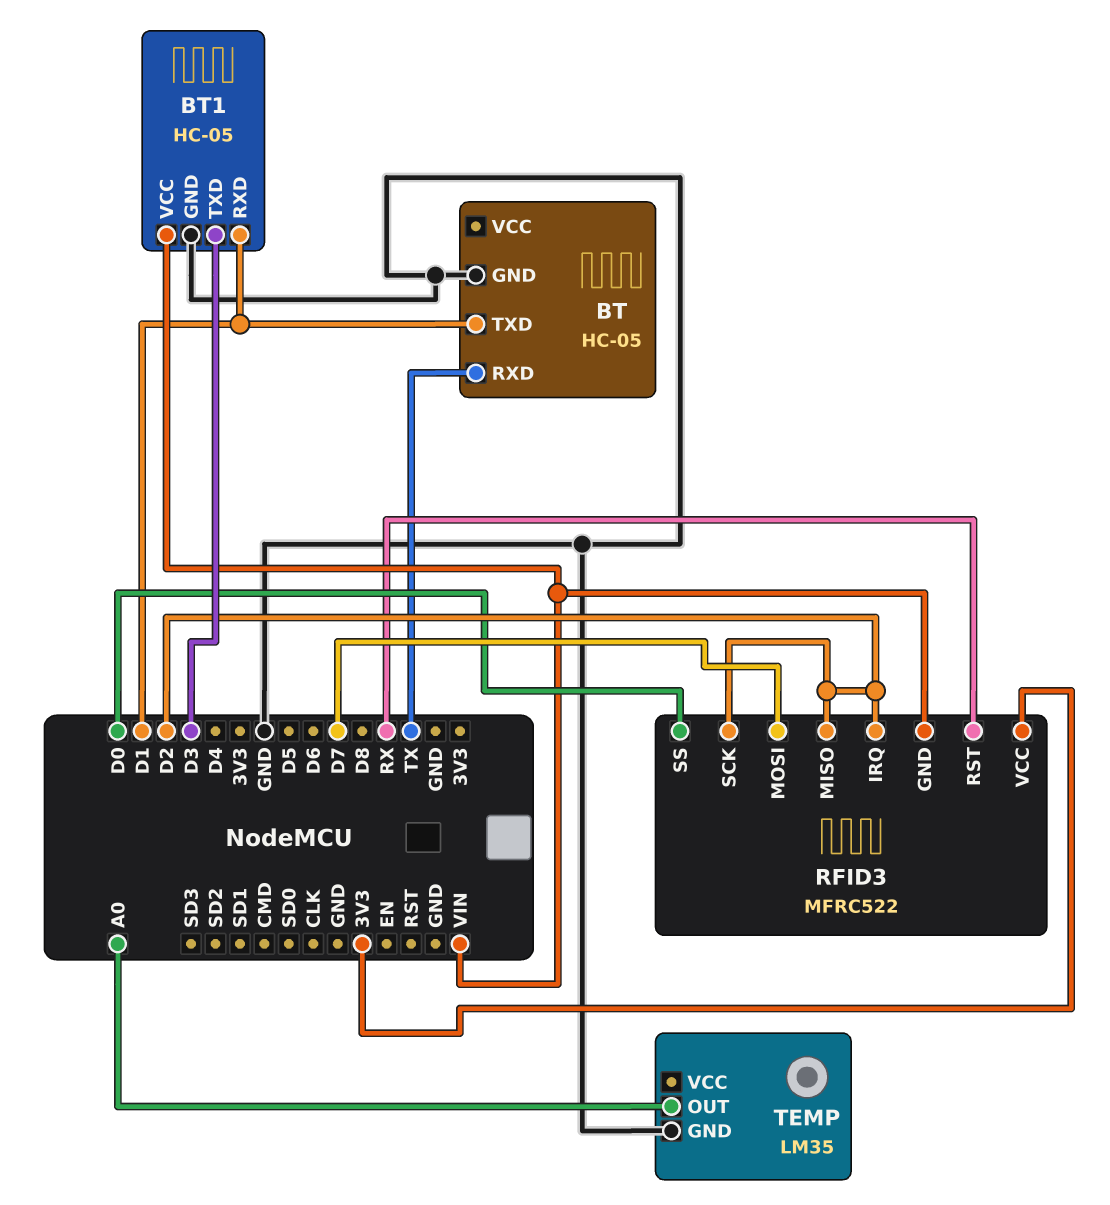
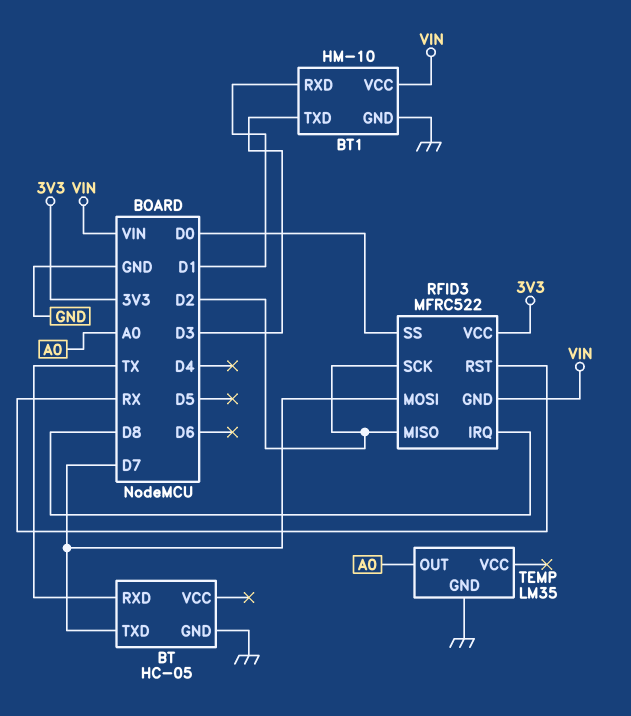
BT pin TXD: D1 -> D7
BT1: HC-05 -> HM-10
RFID3 pin IRQ: D2 -> D8

